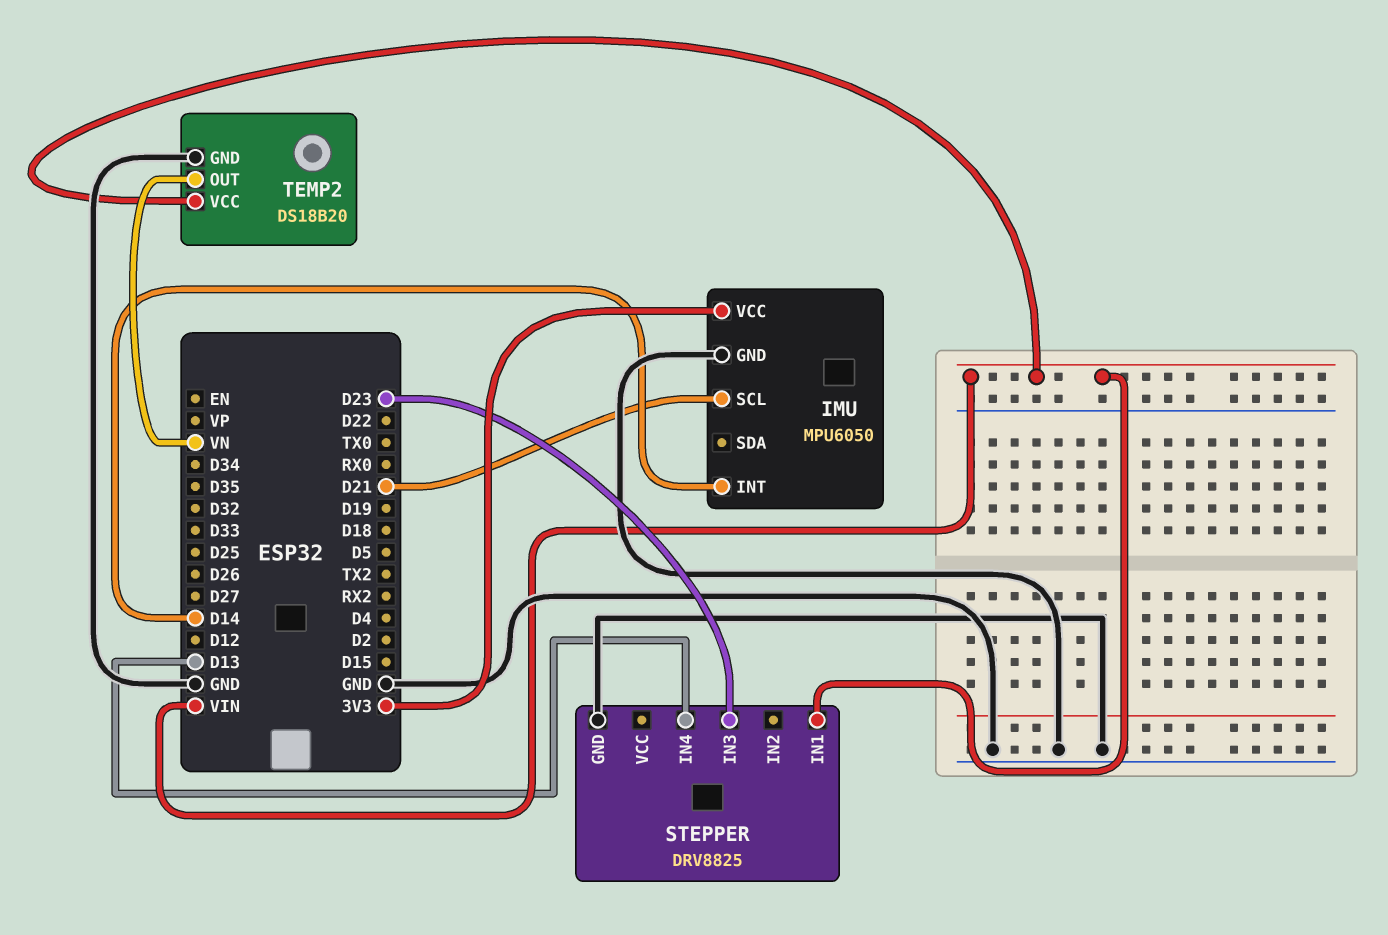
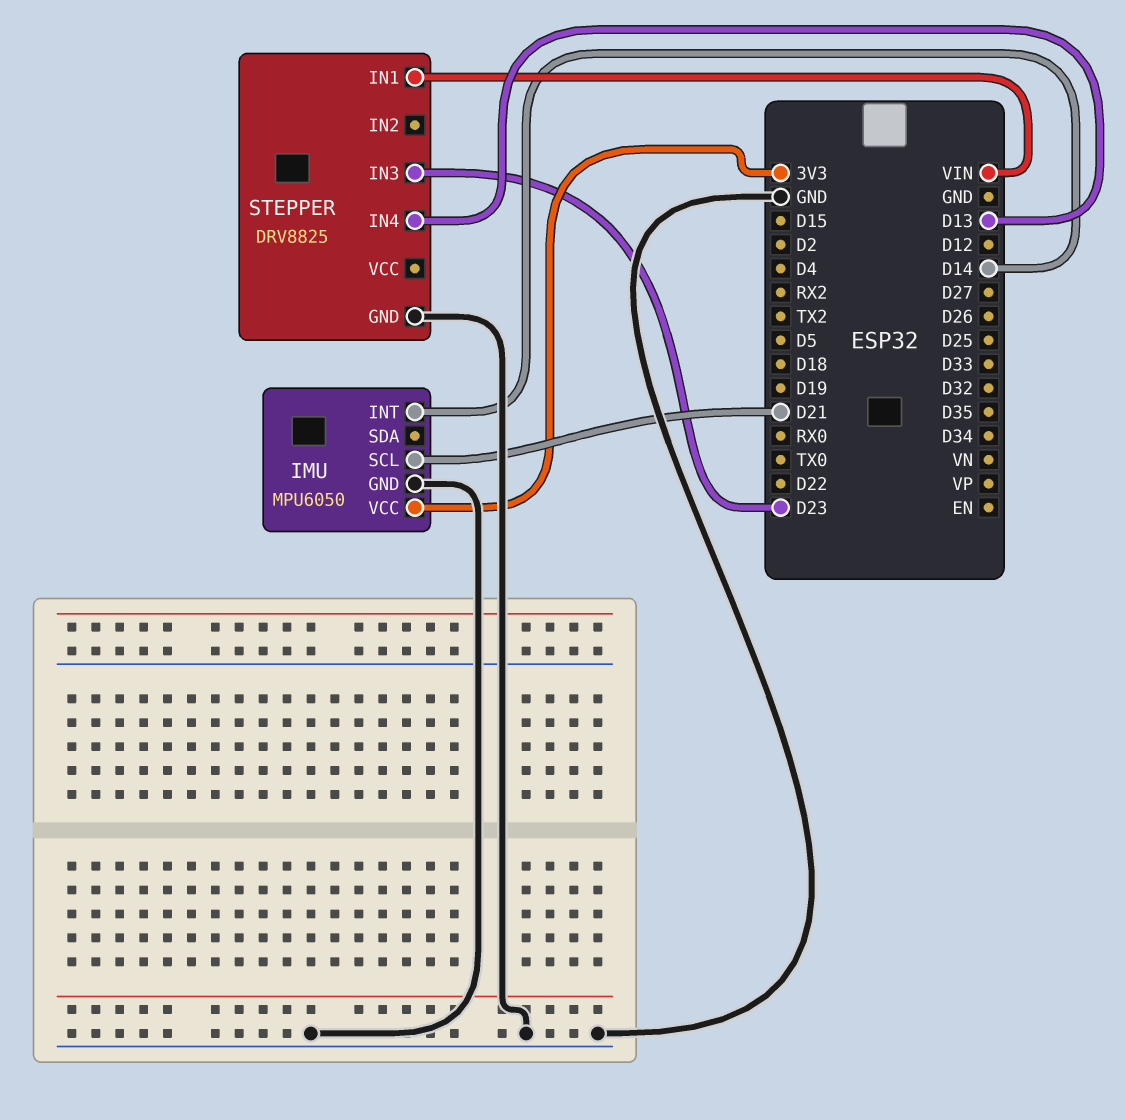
TEMP2: DS18B20 -> none
TEMP2 pin GND: GND -> none
TEMP2 pin OUT: VN -> none
TEMP2 pin VCC: VIN -> none

